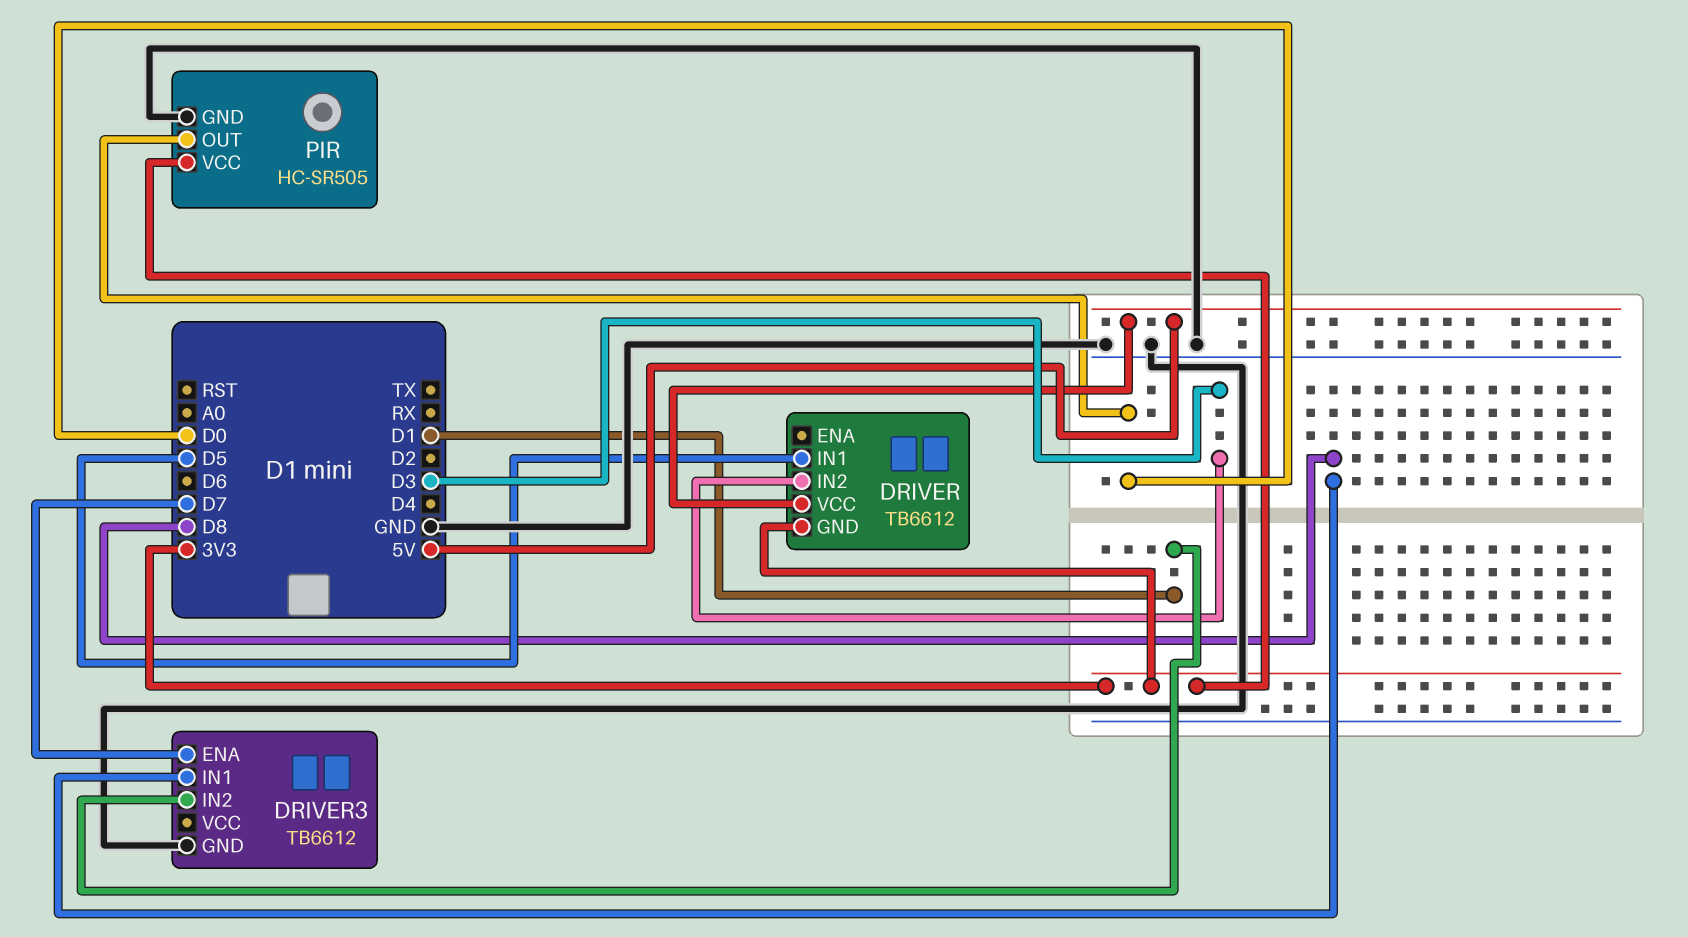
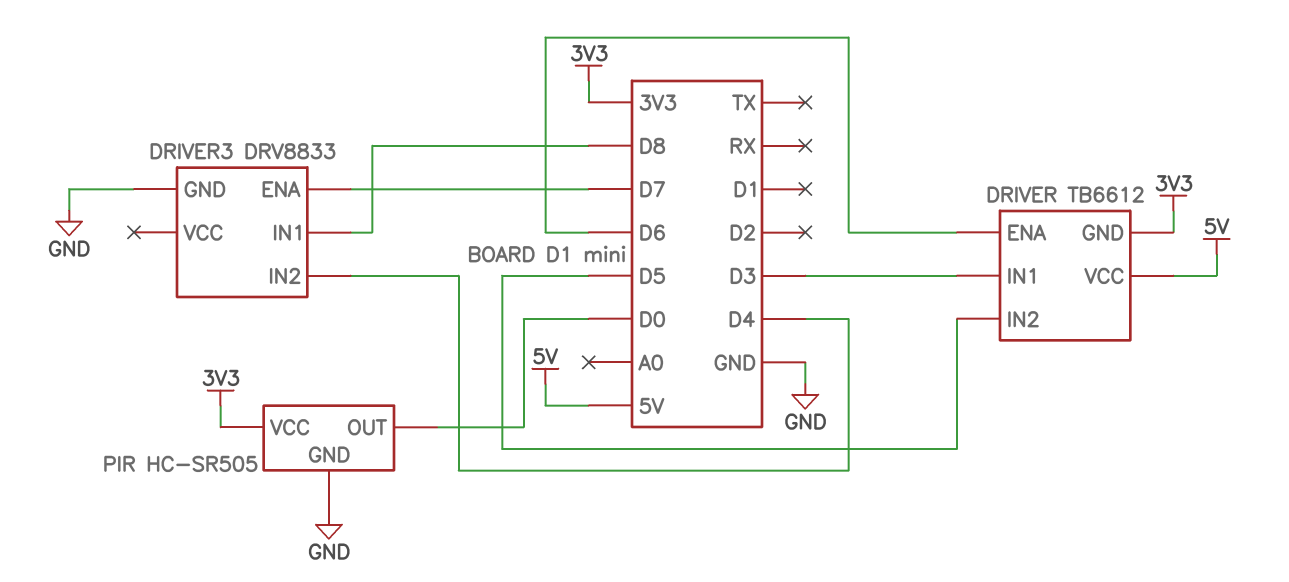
DRIVER pin ENA: none -> D6
DRIVER pin IN1: D5 -> D3
DRIVER pin IN2: D3 -> D5
DRIVER3: TB6612 -> DRV8833
DRIVER3 pin IN2: D1 -> D4

